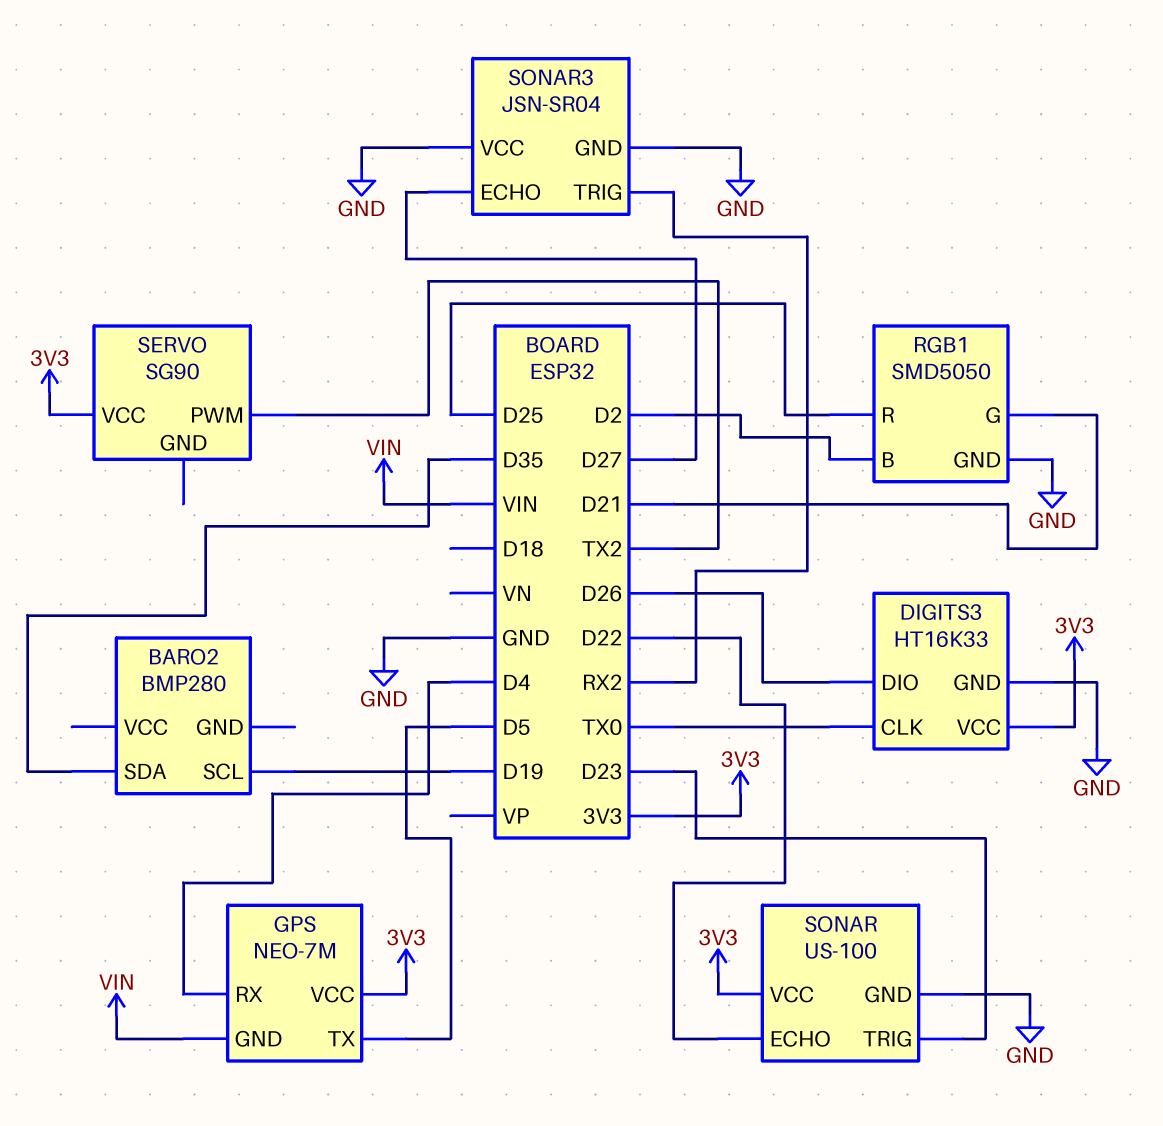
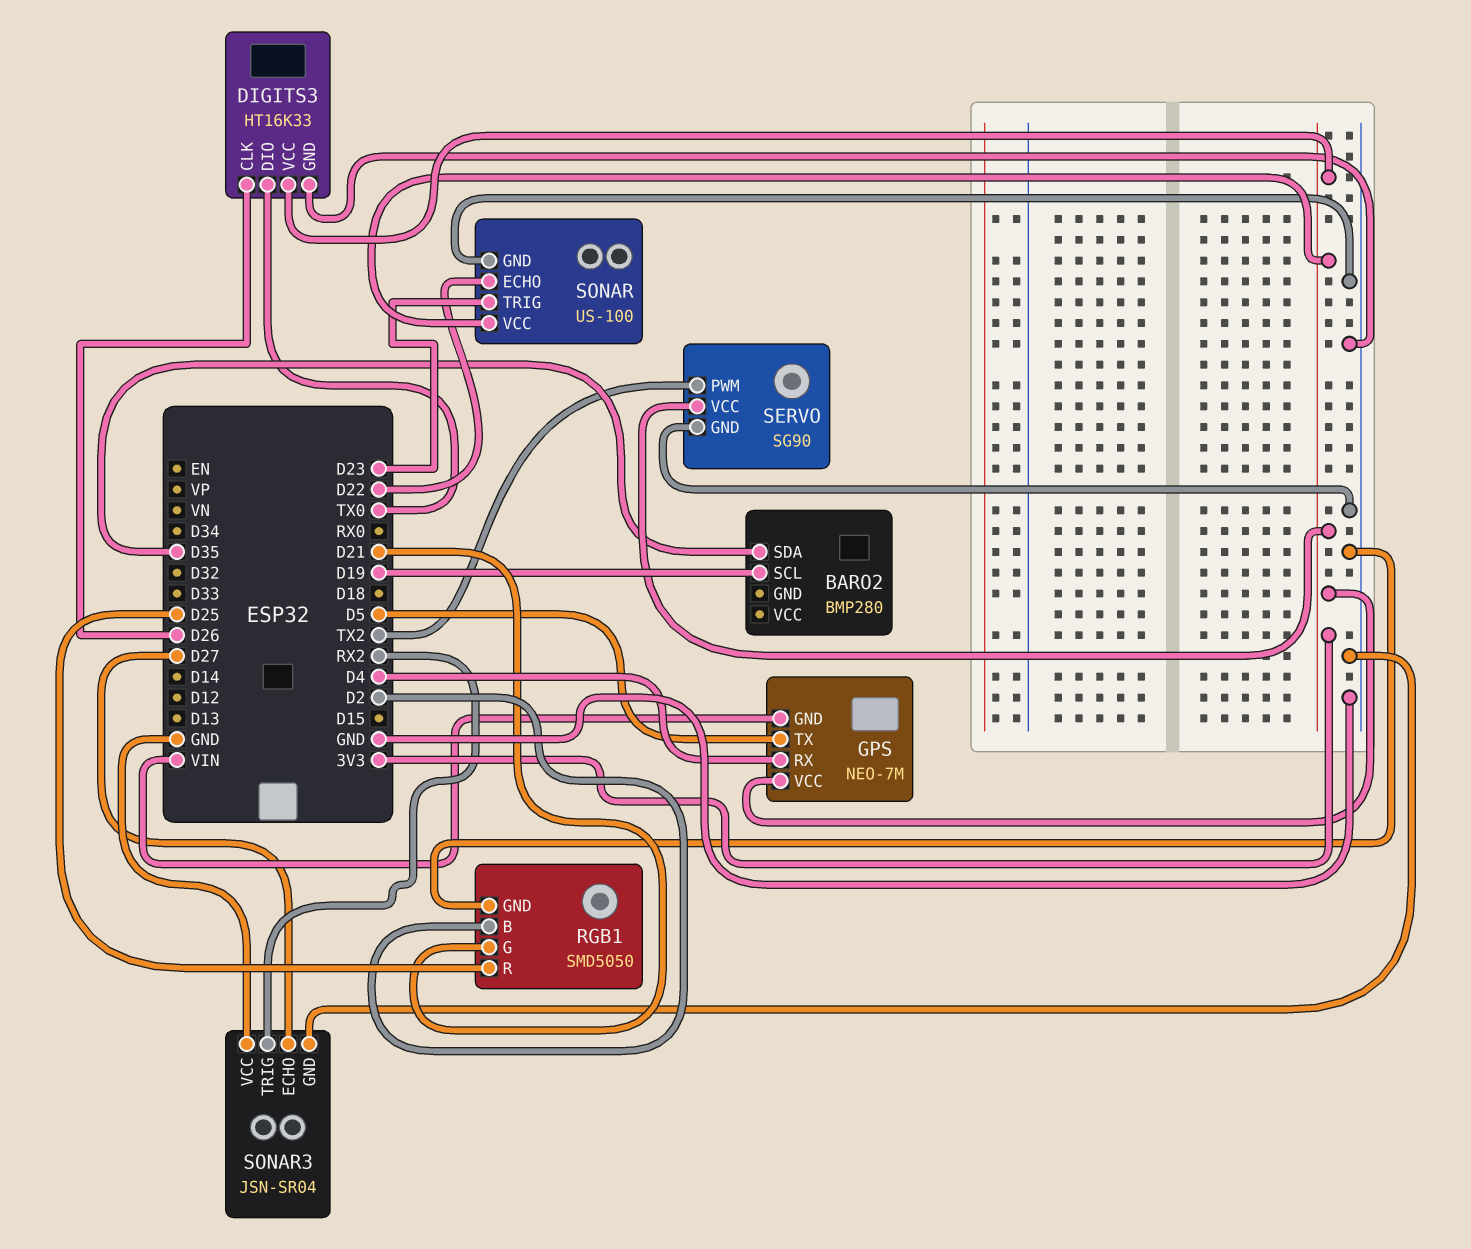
DIGITS3 pin CLK: TX0 -> D26
DIGITS3 pin DIO: D26 -> TX0
SERVO pin GND: none -> GND

